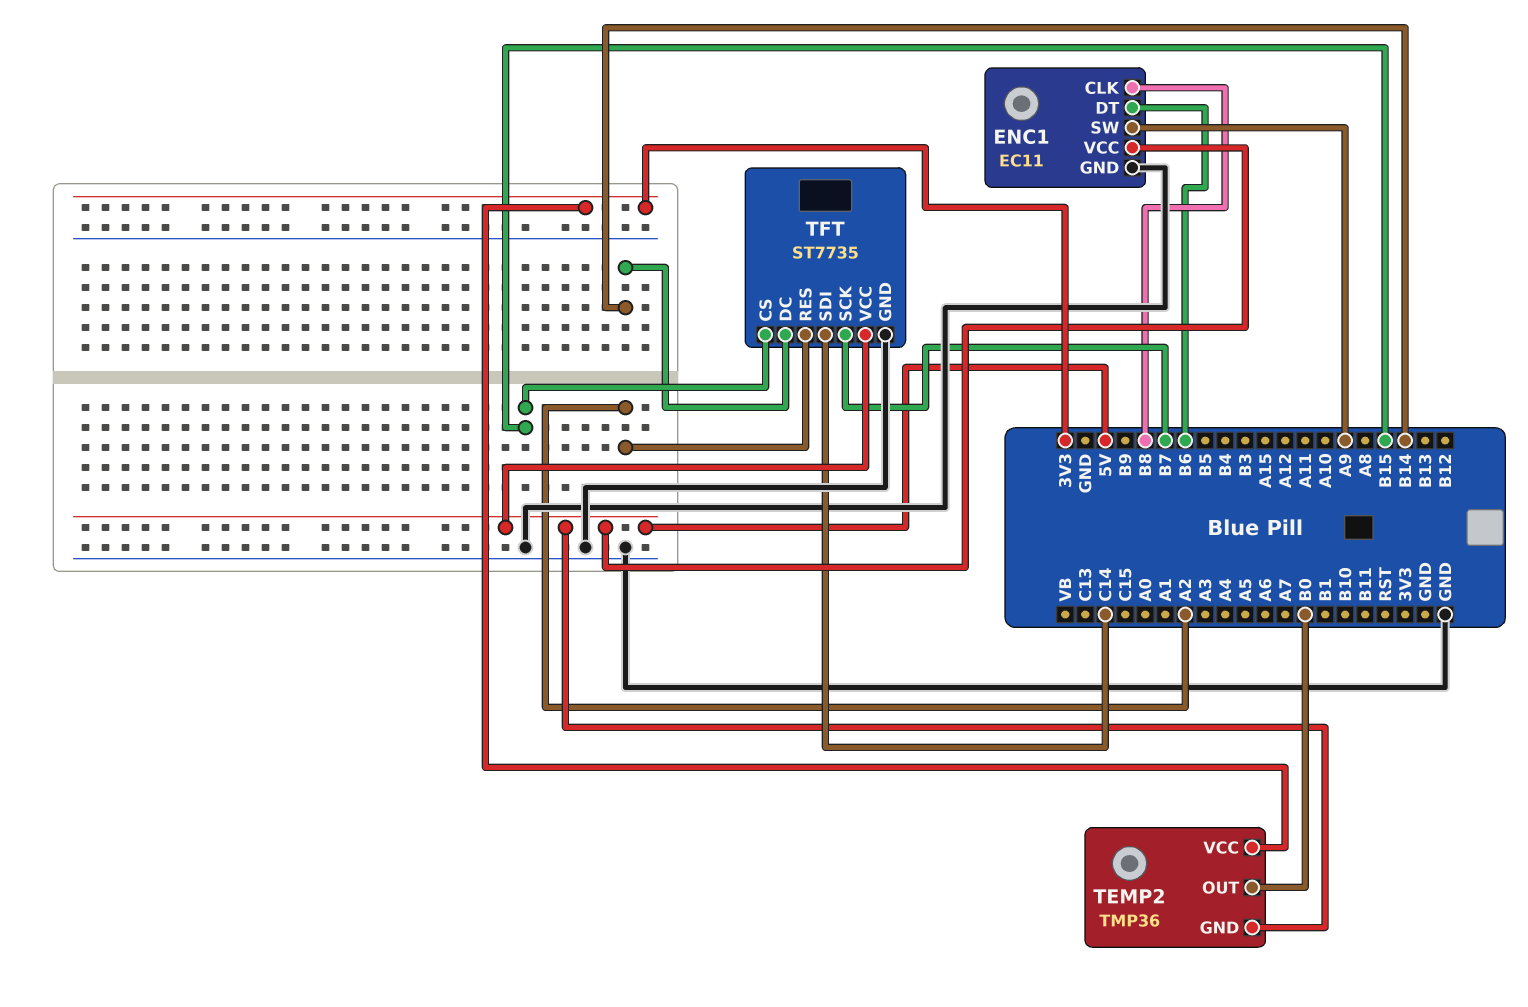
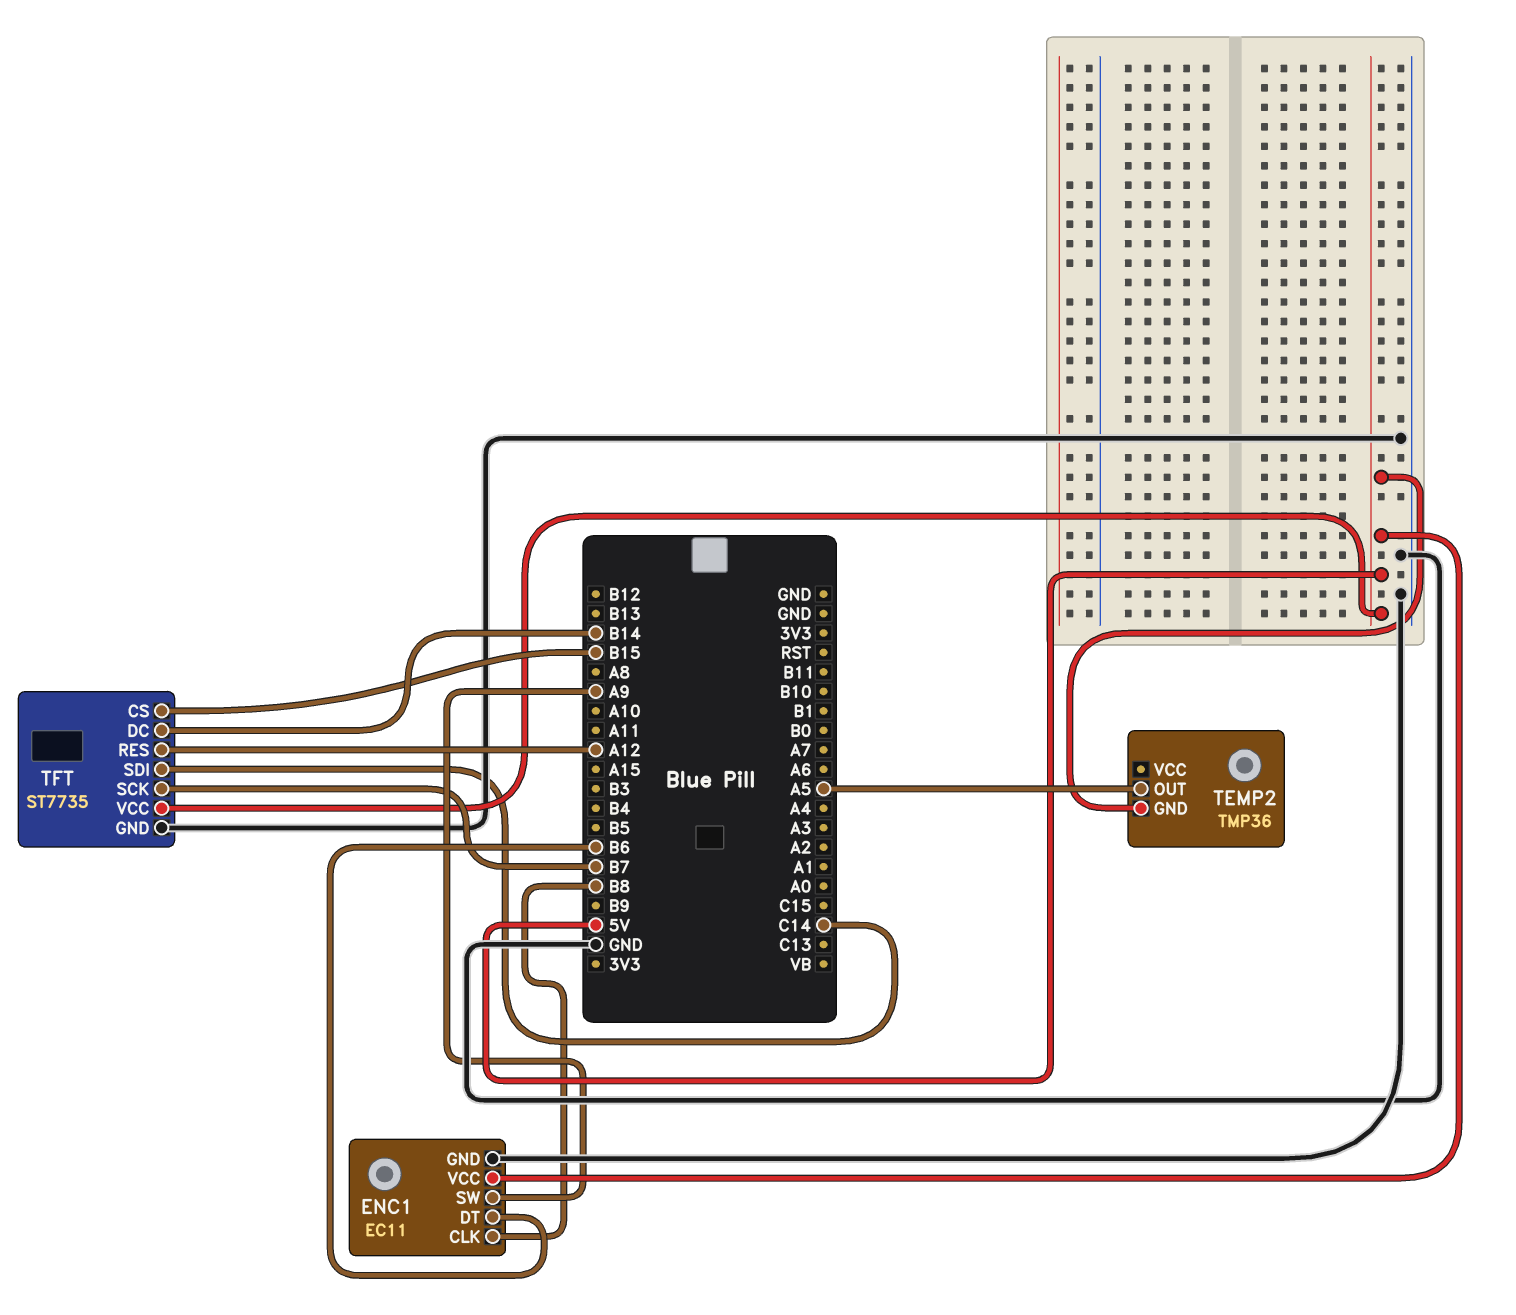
TEMP2 pin OUT: B0 -> A5
TEMP2 pin VCC: 3V3 -> none
TFT pin RES: A2 -> A12

